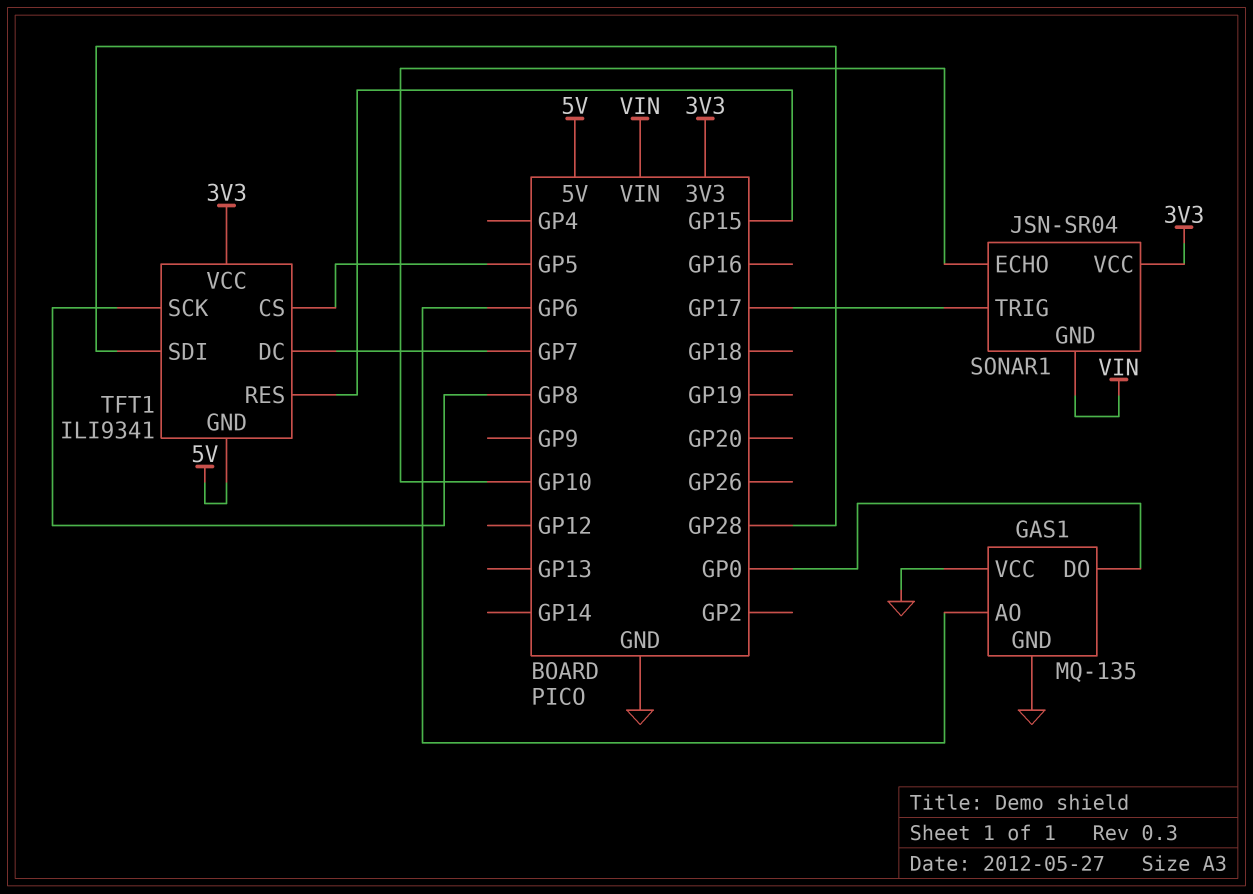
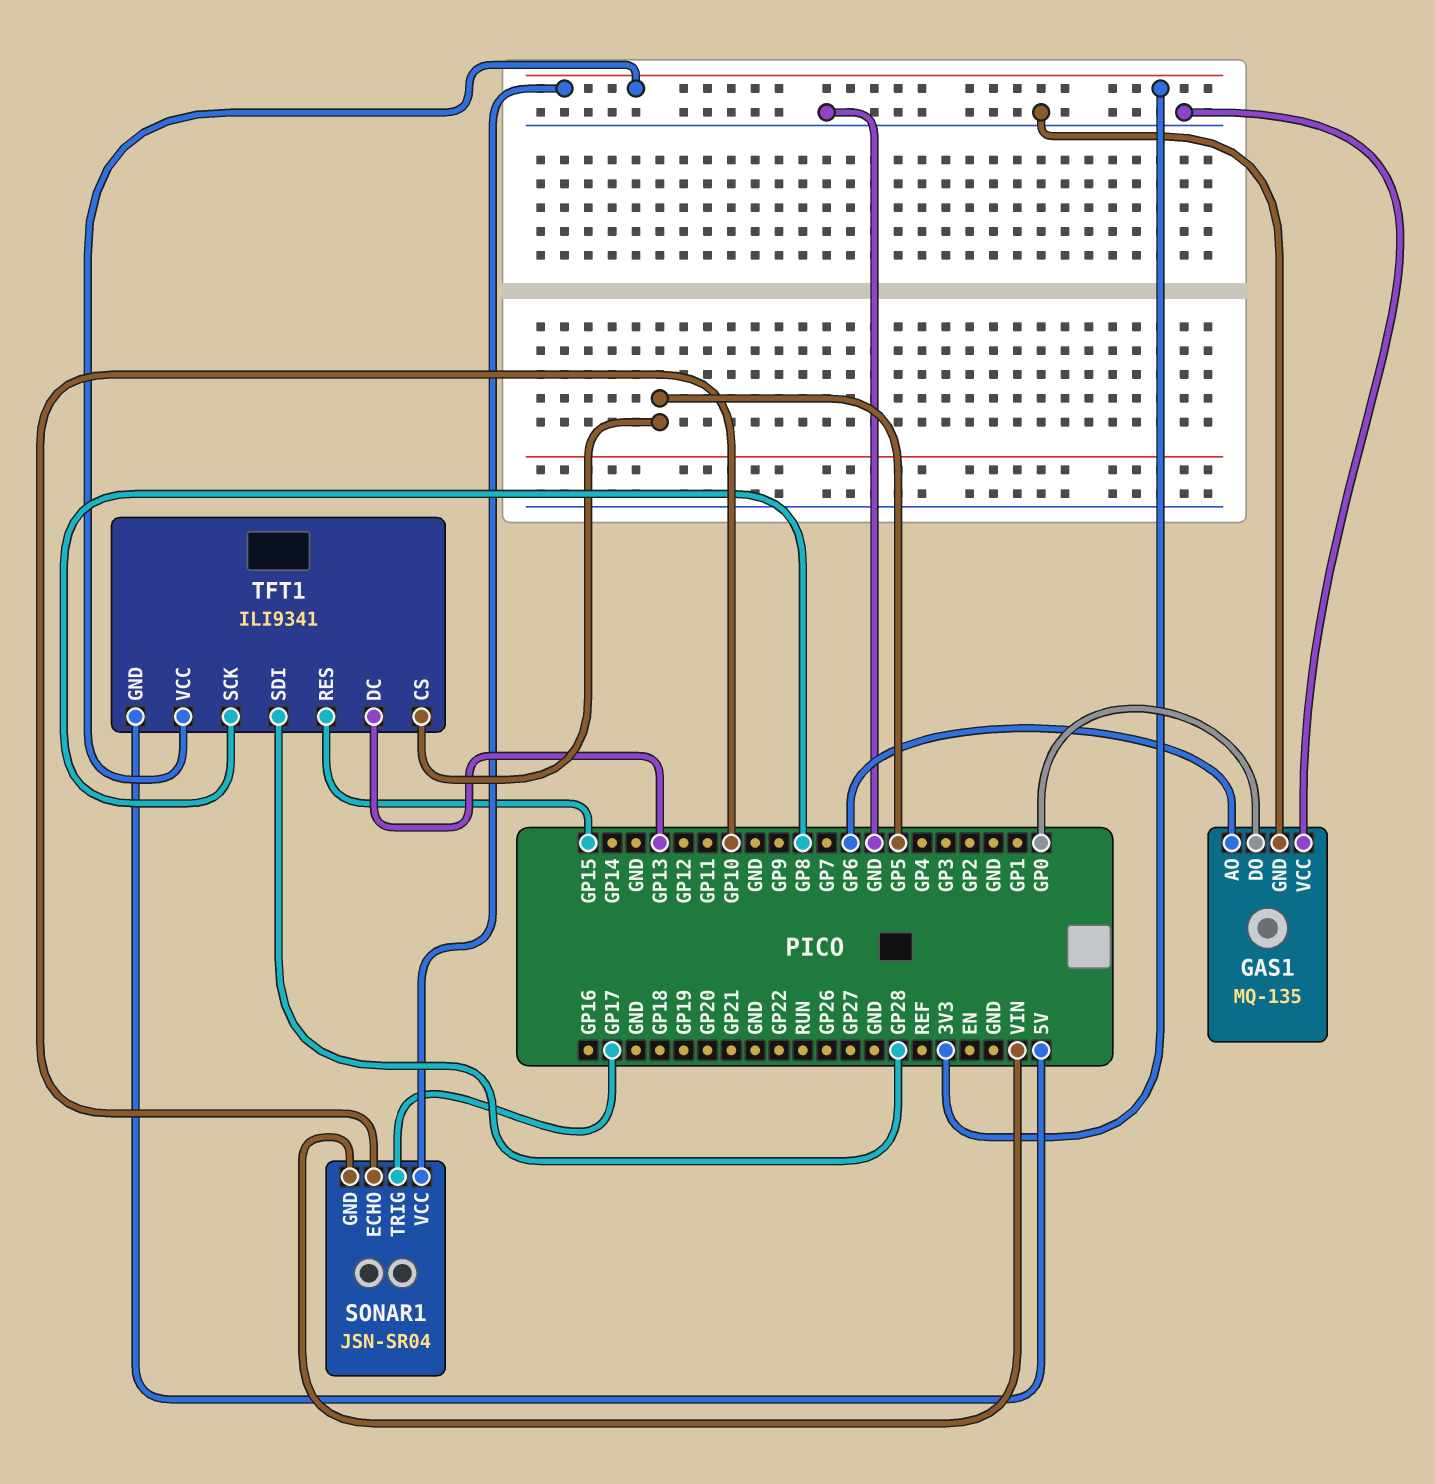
TFT1 pin DC: GP7 -> GP13

